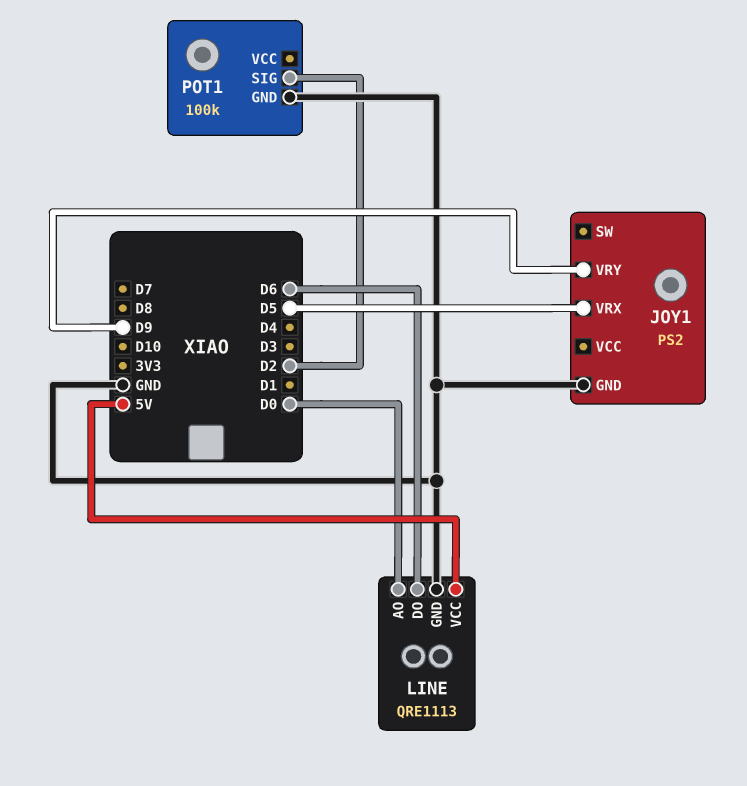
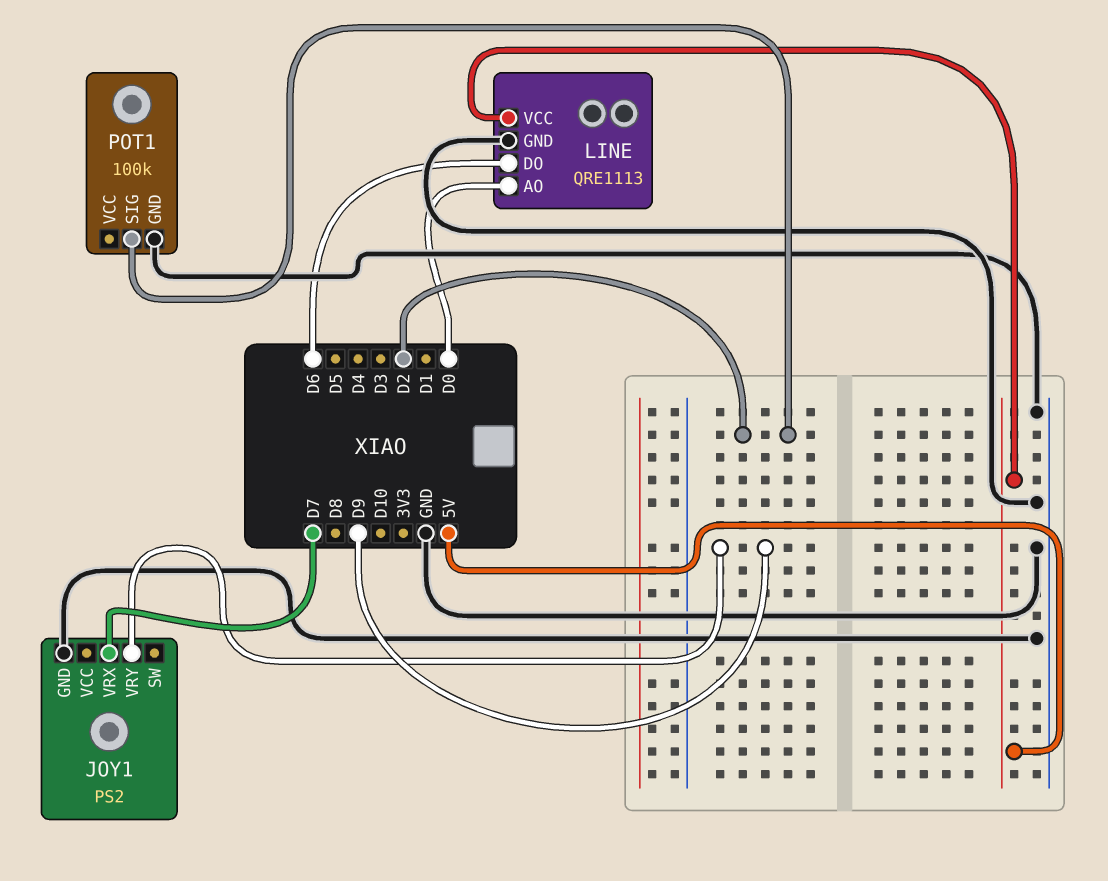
JOY1 pin VRX: D5 -> D7

